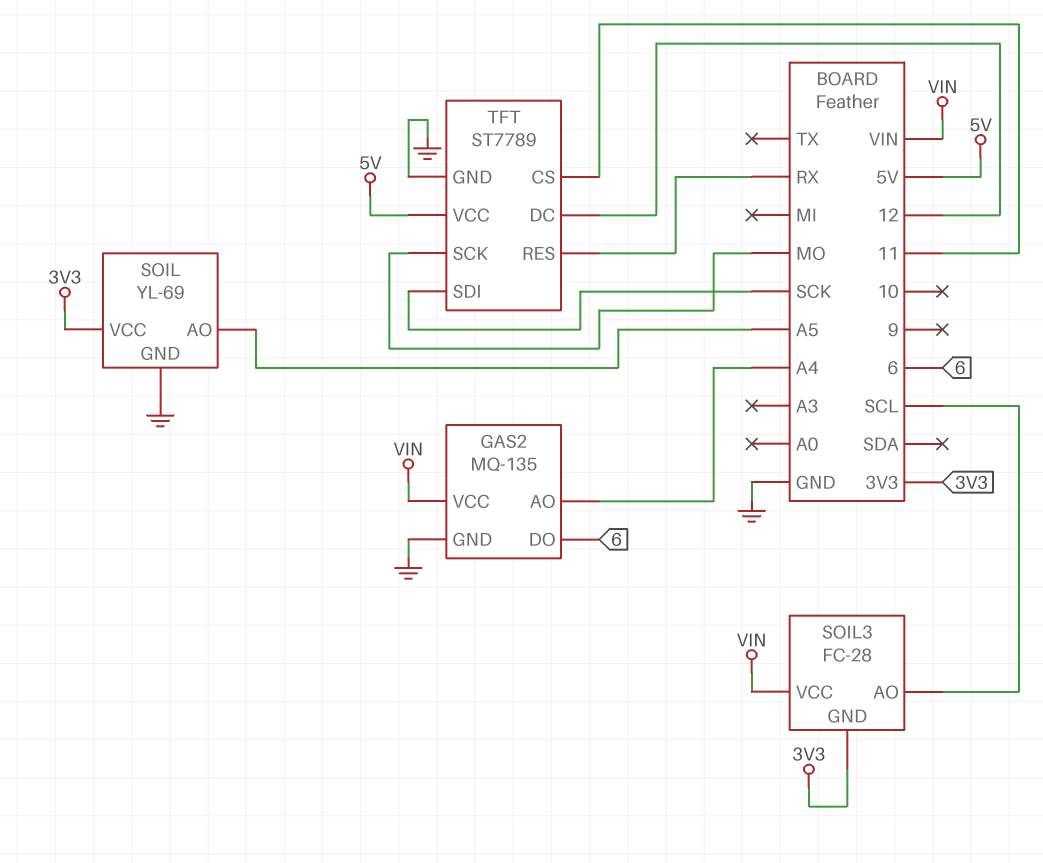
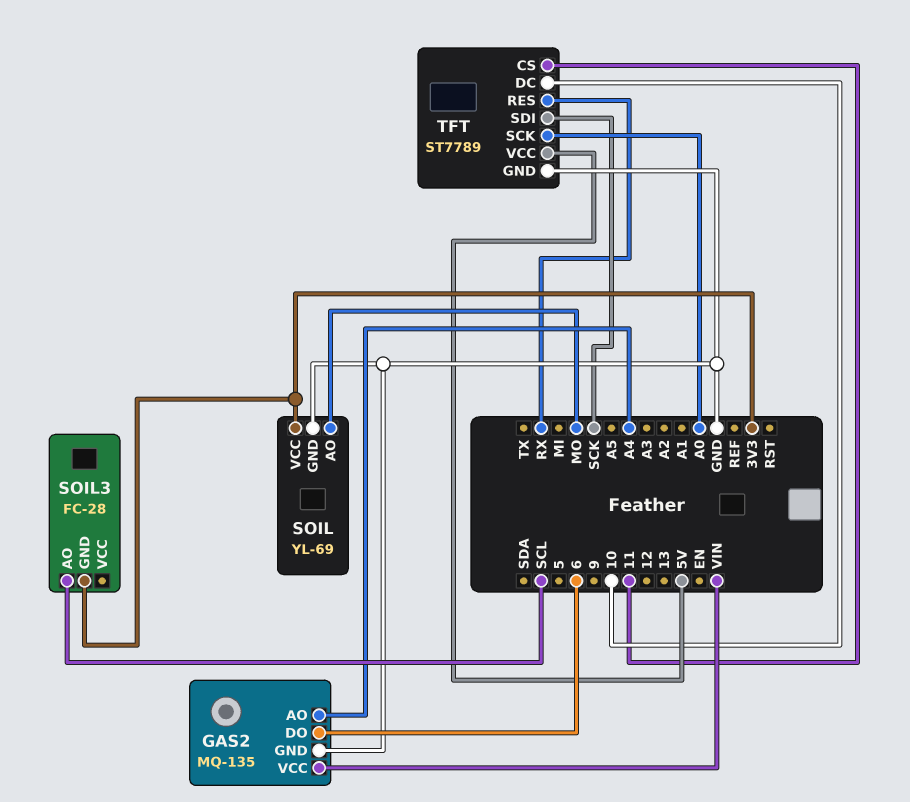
SOIL pin AO: A5 -> MO
SOIL3 pin VCC: VIN -> none
TFT pin DC: 12 -> 10
TFT pin SCK: MO -> A0

